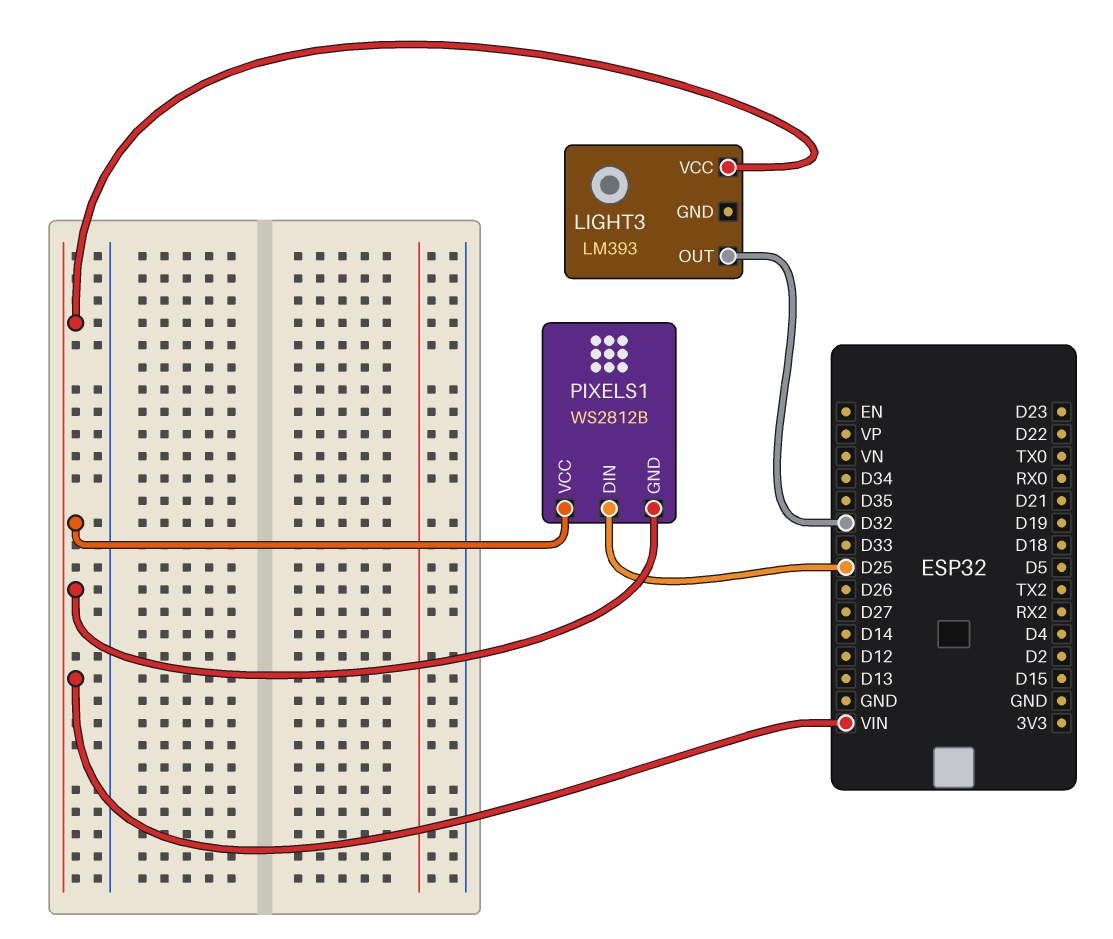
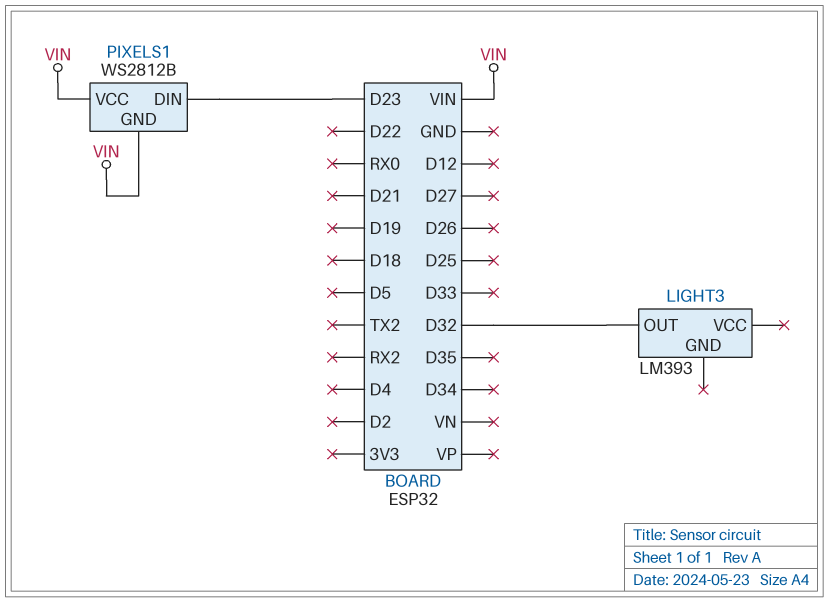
LIGHT3 pin VCC: VIN -> none
PIXELS1 pin DIN: D25 -> D23

